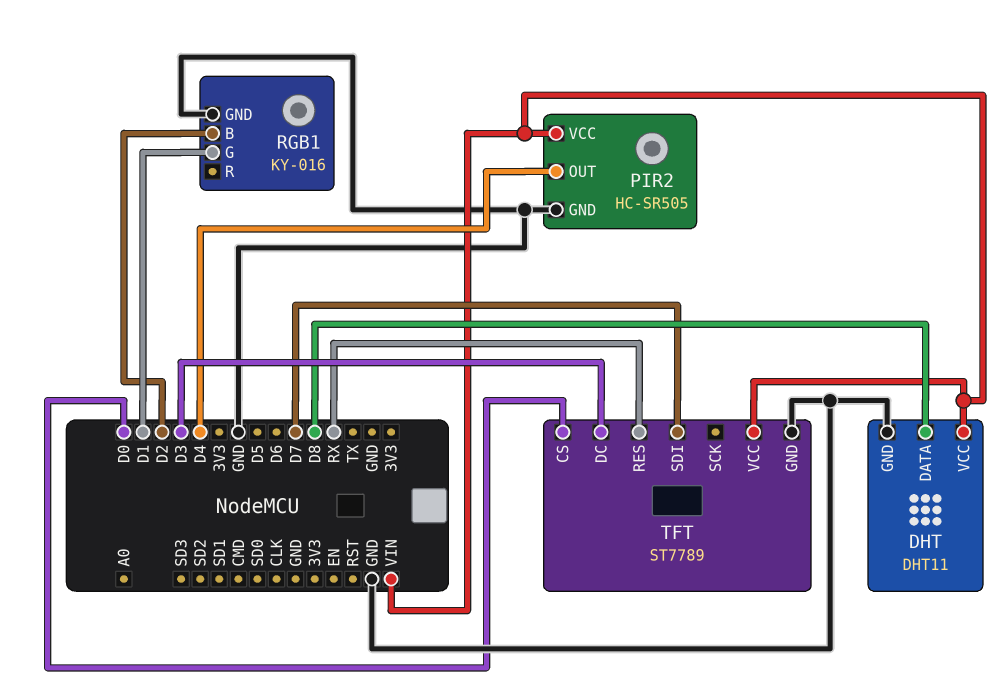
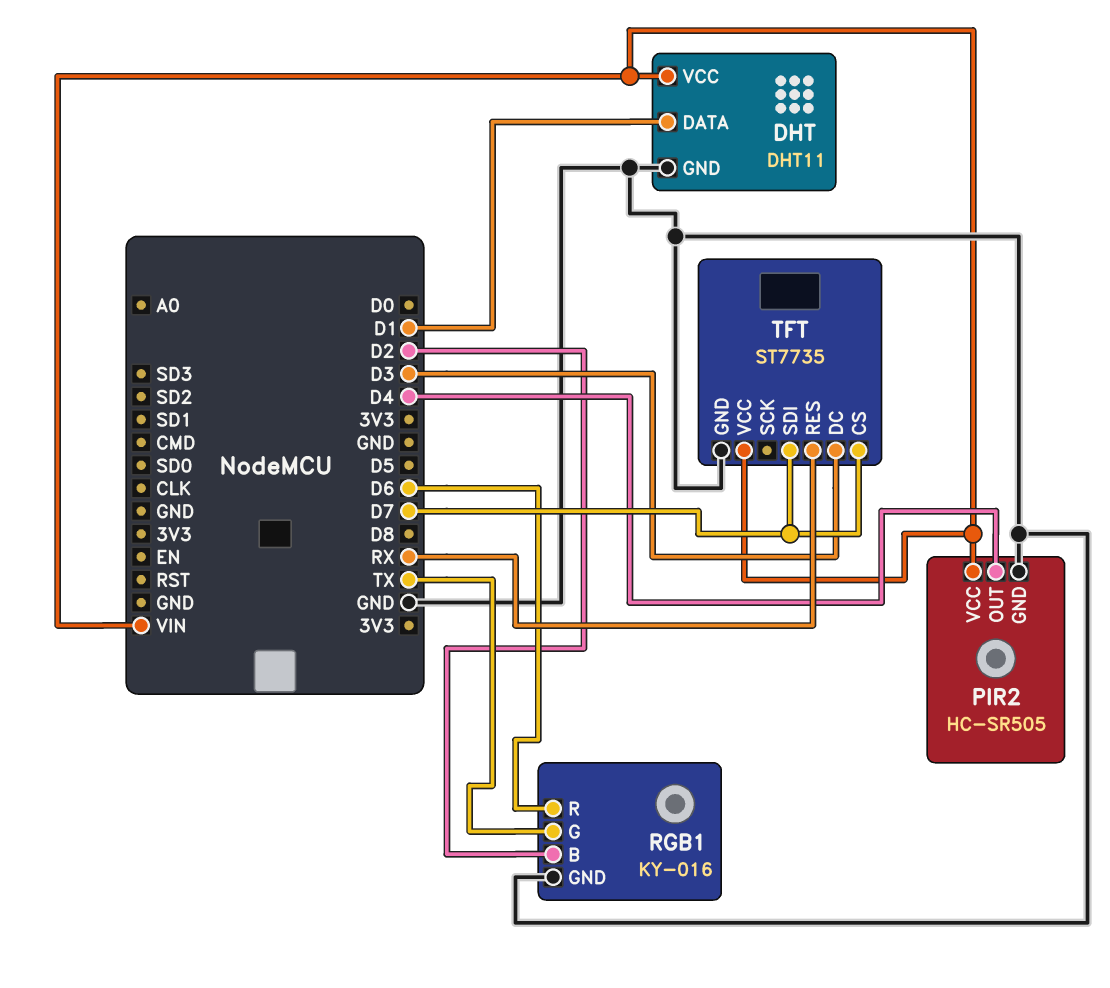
DHT pin DATA: D8 -> D1
RGB1 pin G: D1 -> TX
RGB1 pin R: none -> D6
TFT: ST7789 -> ST7735
TFT pin CS: D0 -> D7

